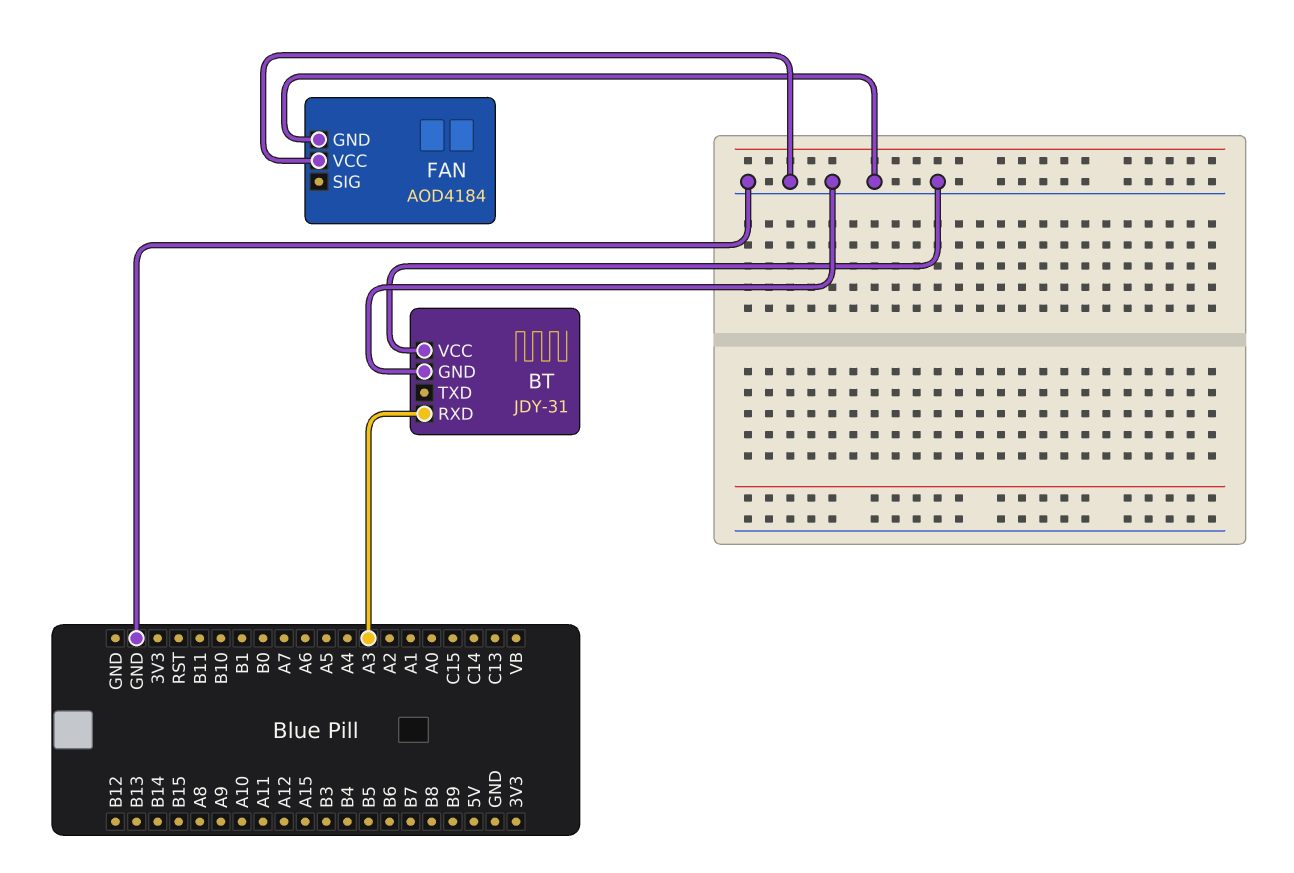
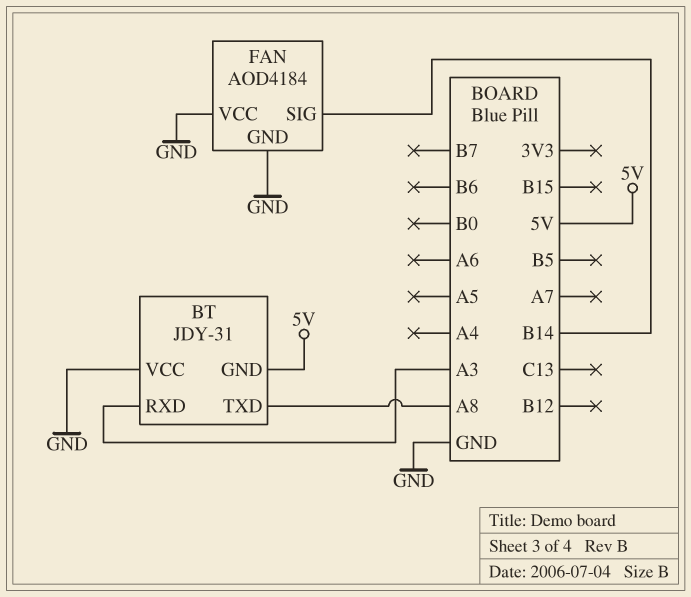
BT pin GND: GND -> 5V
BT pin TXD: none -> A8
FAN pin SIG: none -> B14

